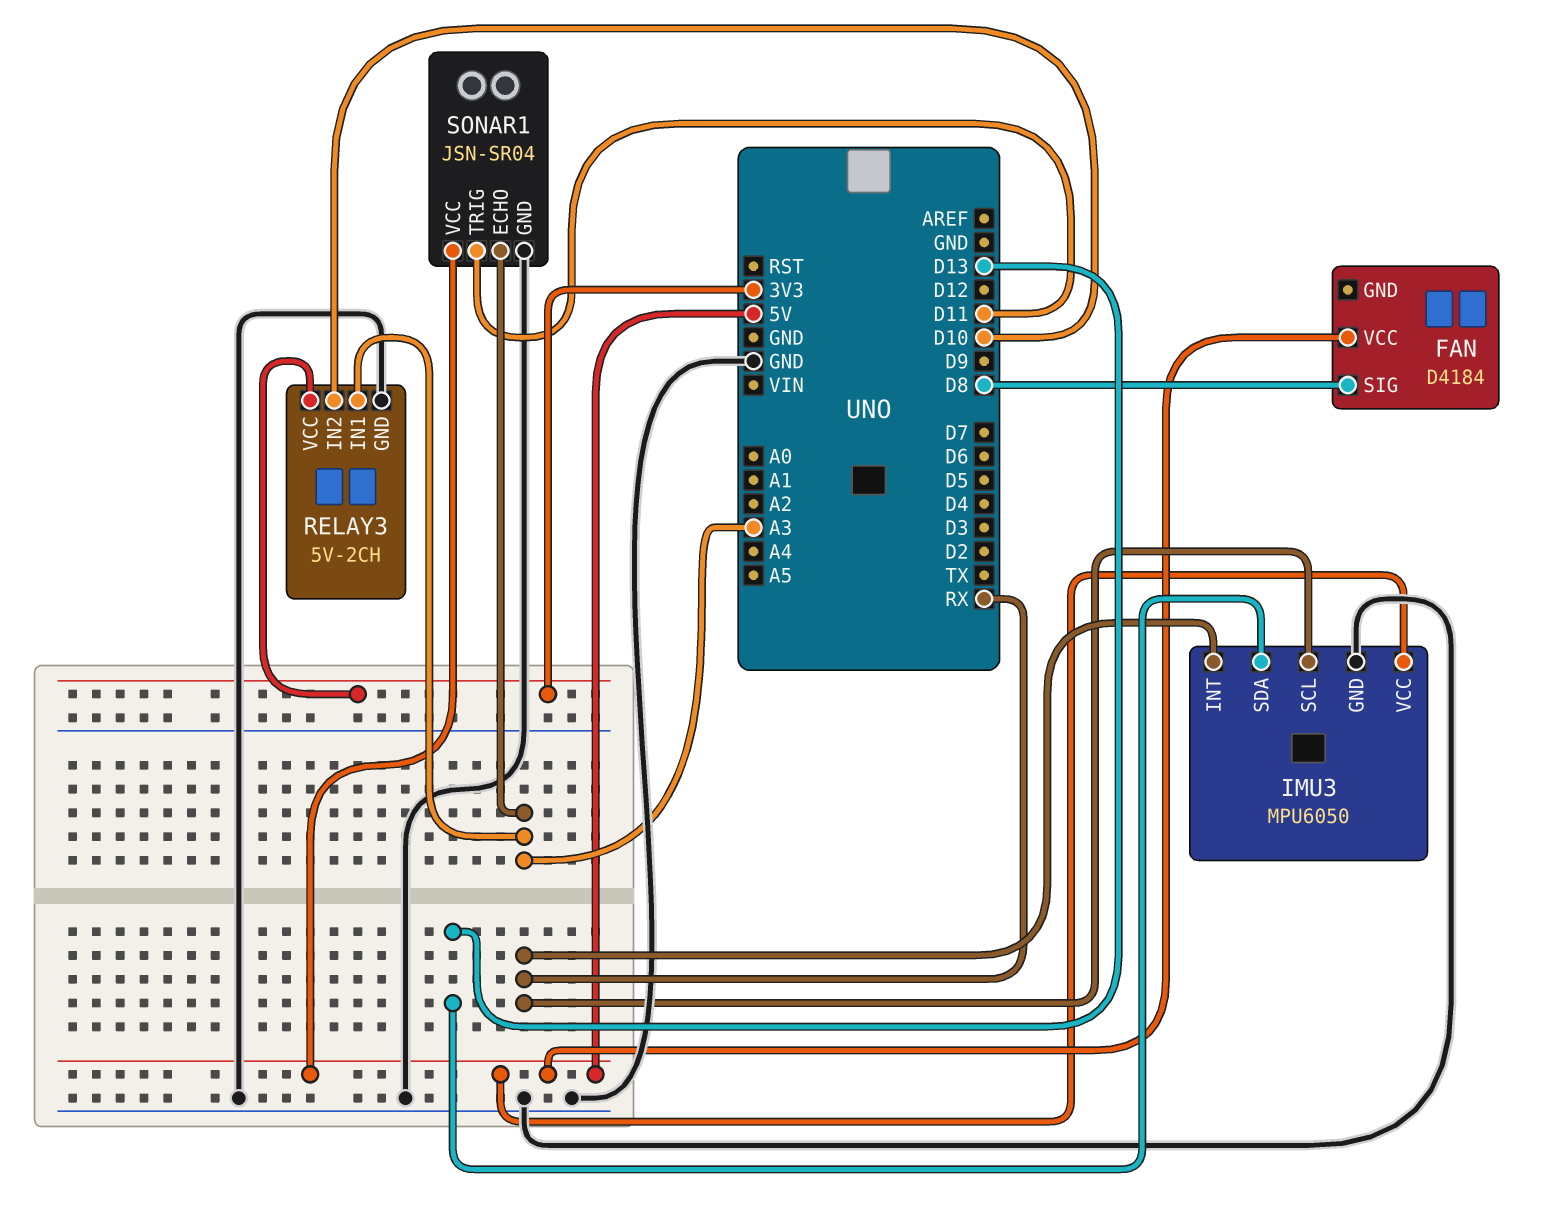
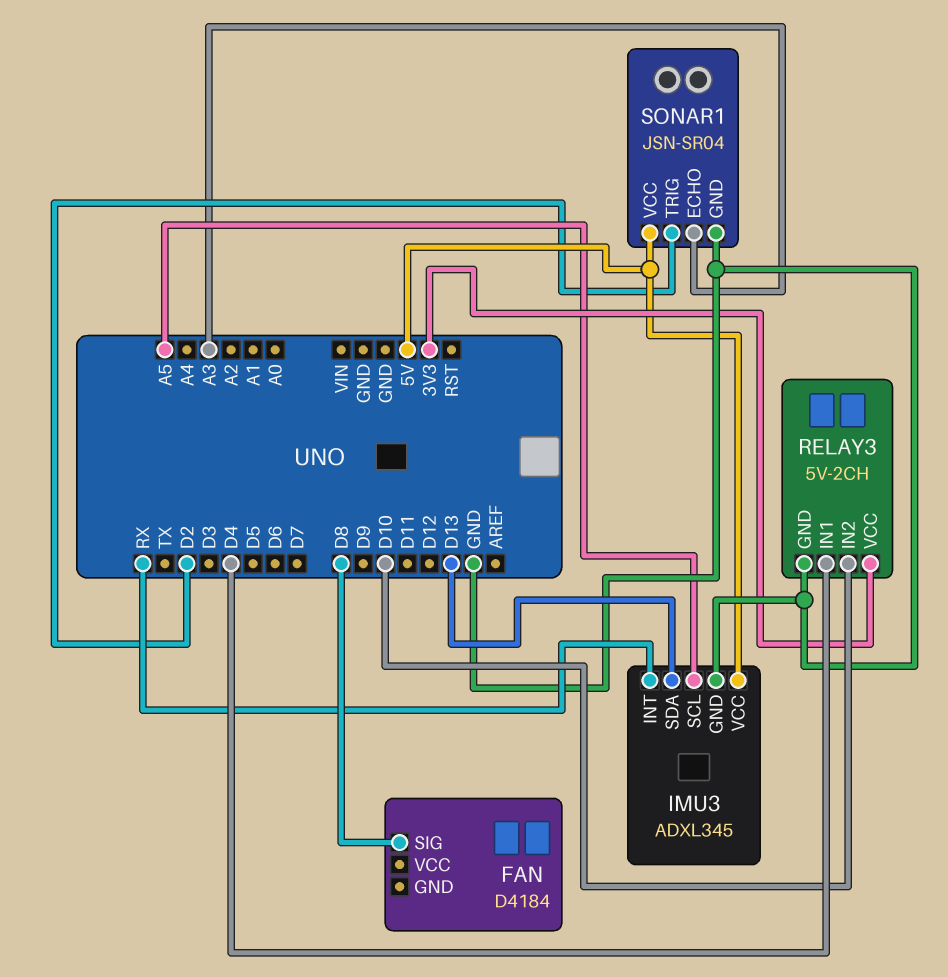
FAN pin VCC: 5V -> none
IMU3: MPU6050 -> ADXL345
IMU3 pin SCL: RX -> A5
RELAY3 pin IN1: A3 -> D4
SONAR1 pin TRIG: D11 -> D2

